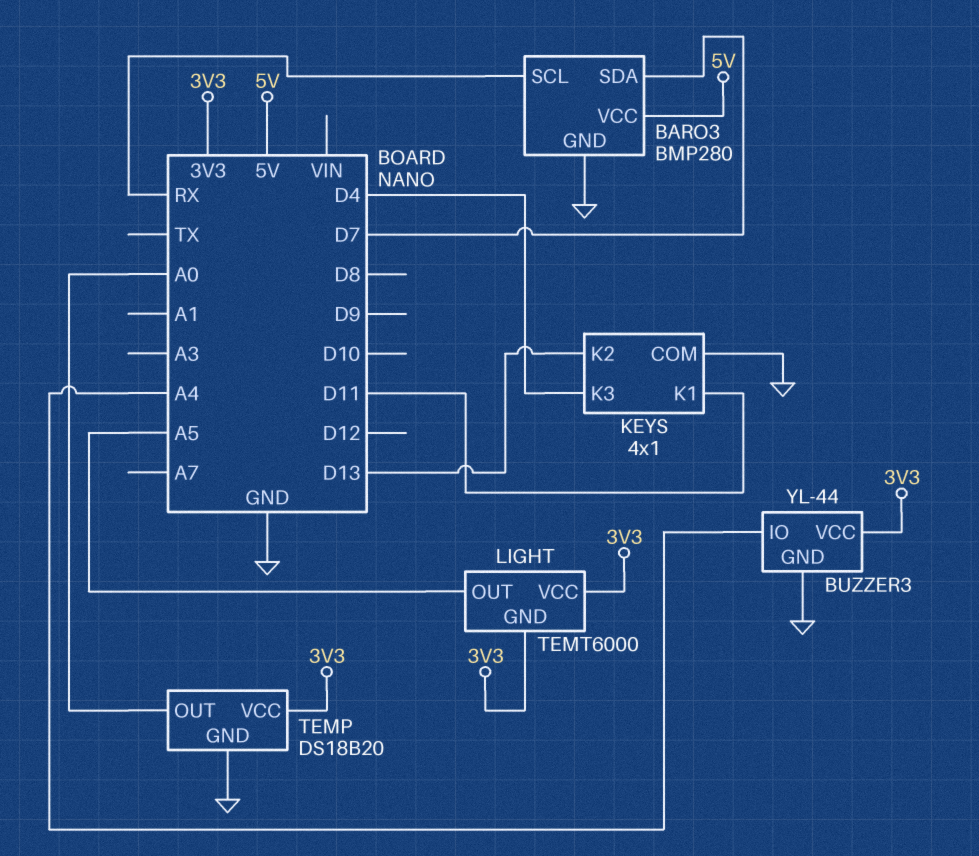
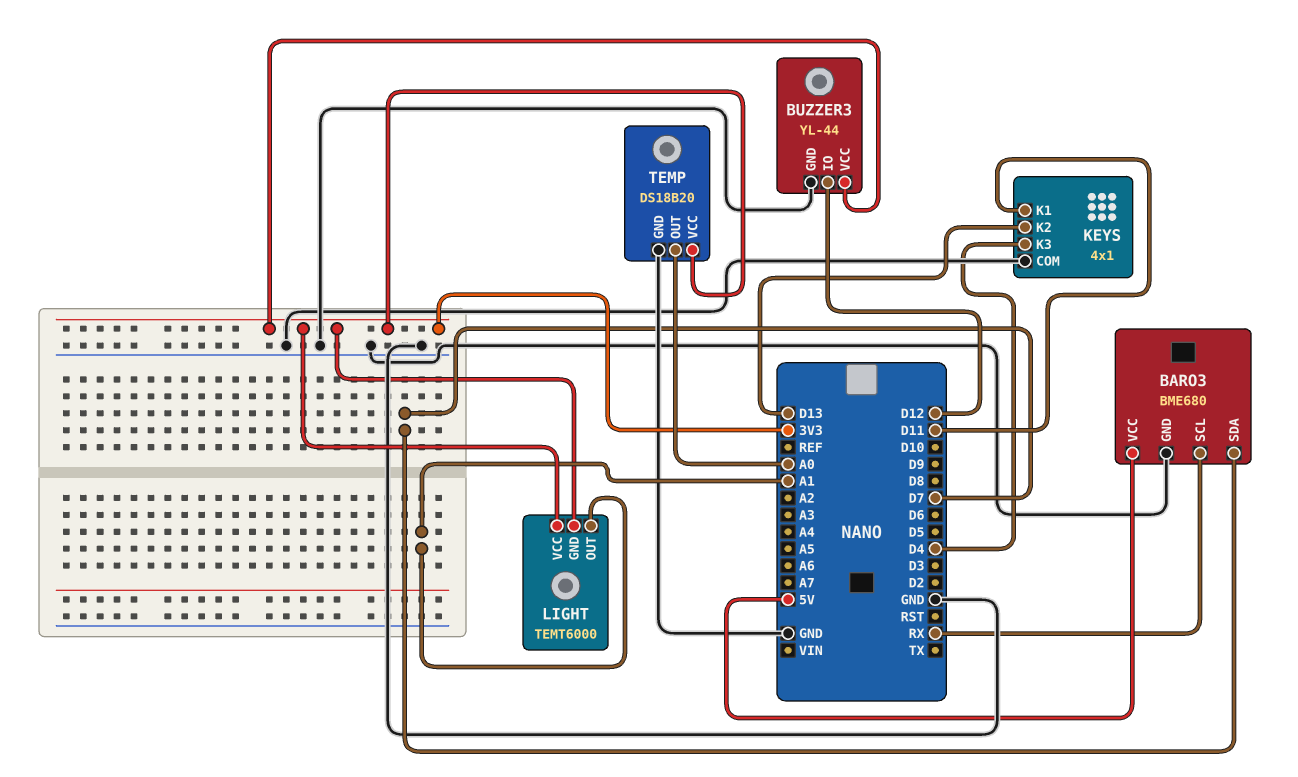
BARO3: BMP280 -> BME680
BUZZER3 pin IO: A4 -> D12
LIGHT pin OUT: A5 -> A1

